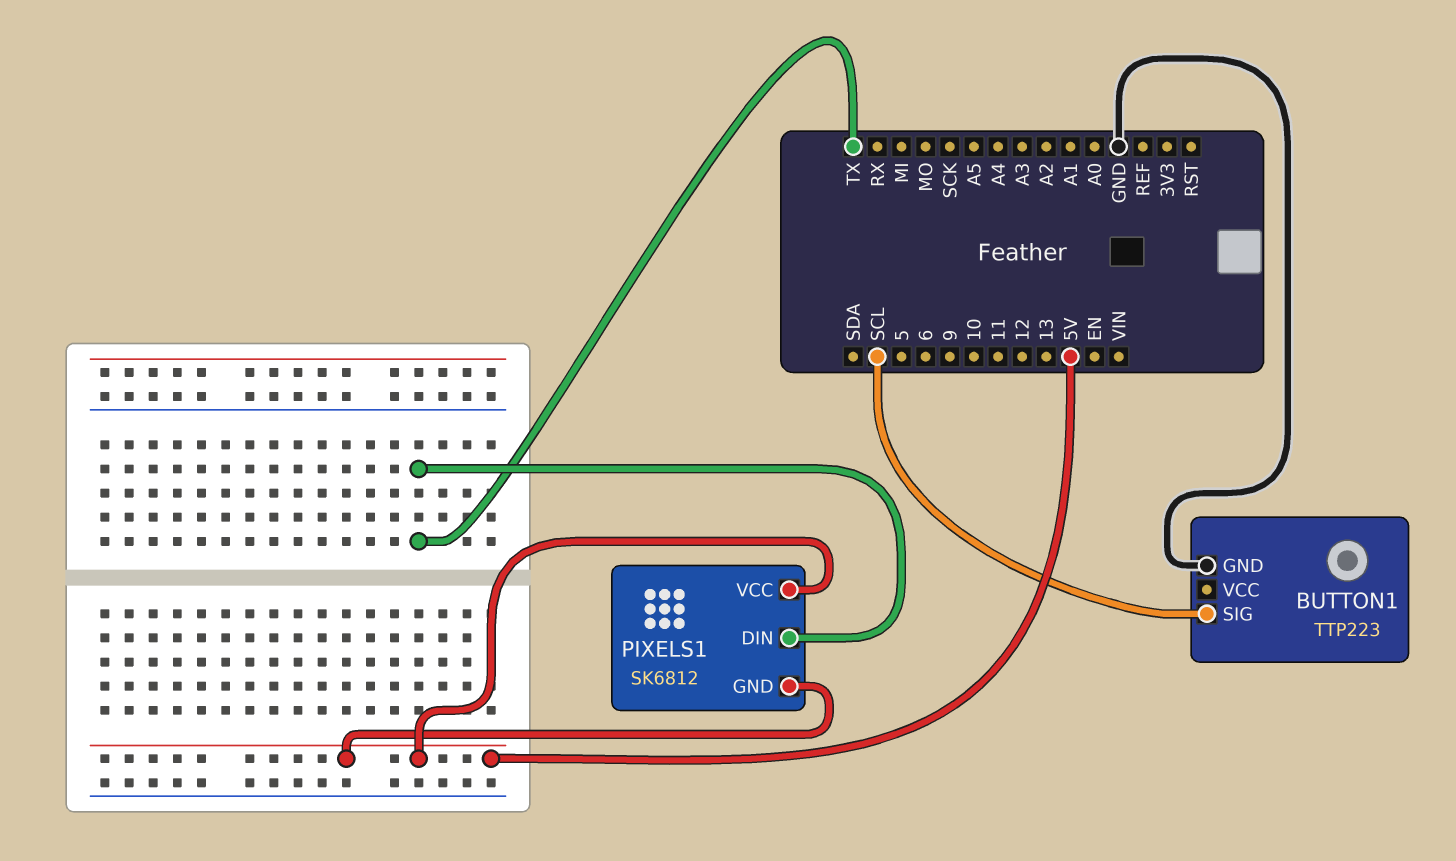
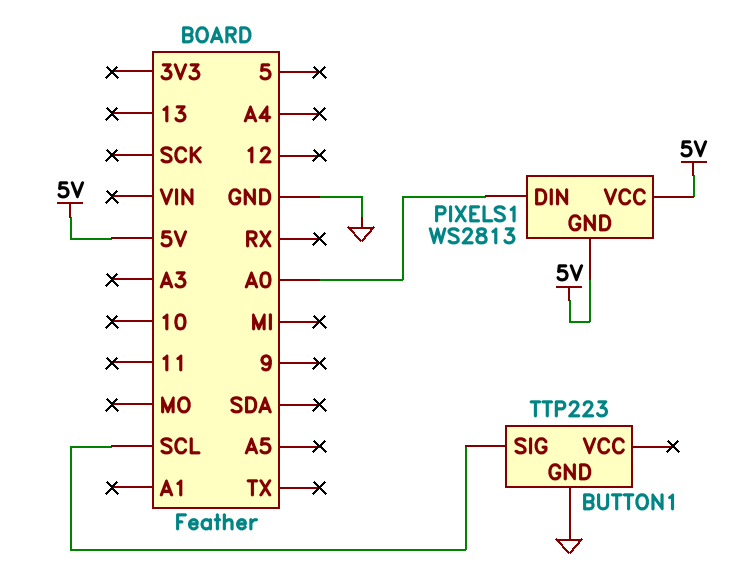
PIXELS1: SK6812 -> WS2813
PIXELS1 pin DIN: TX -> A0

